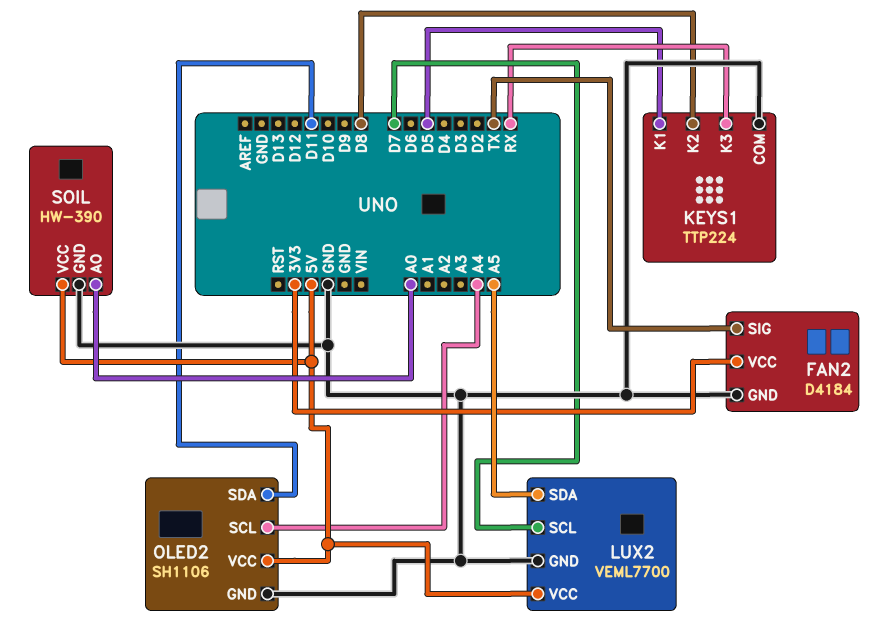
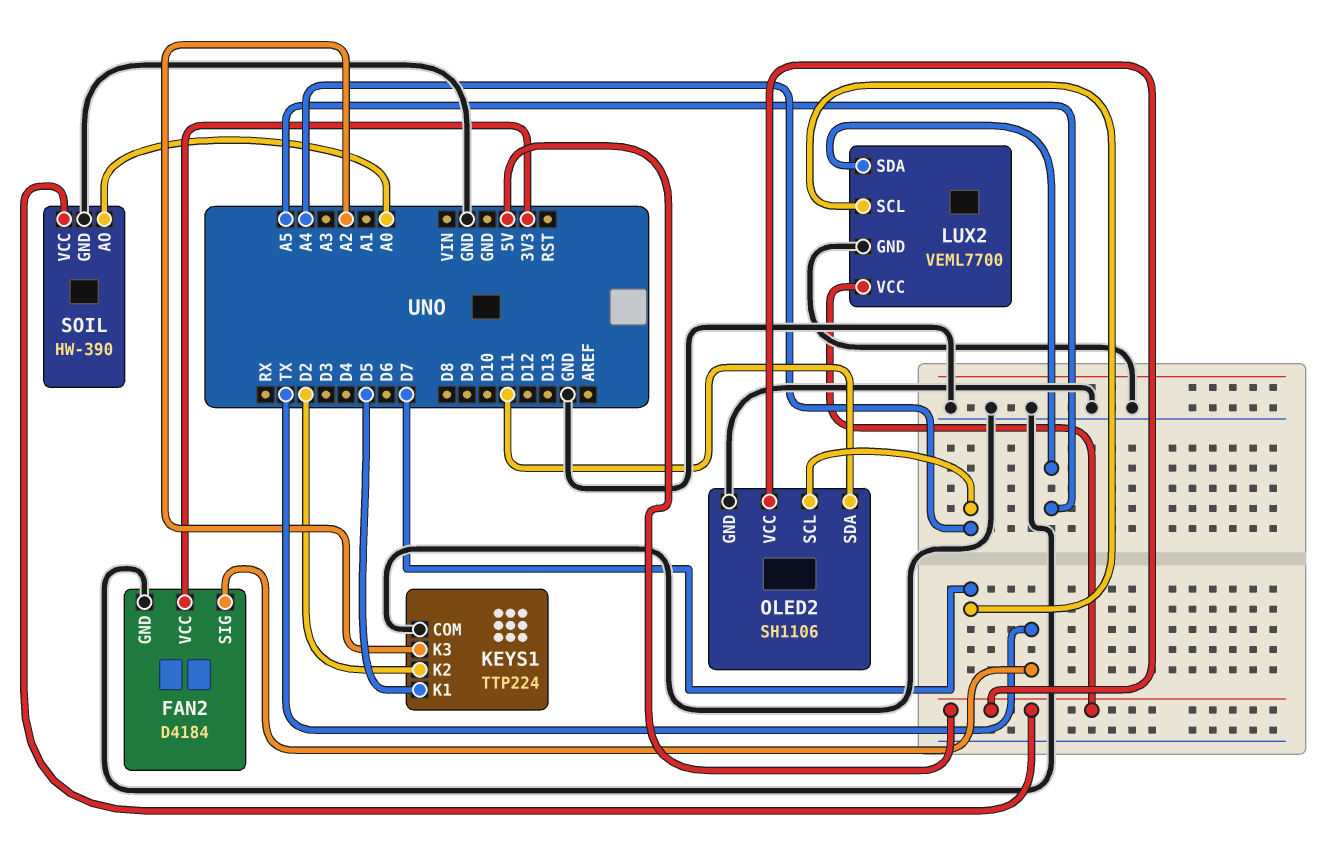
KEYS1 pin K2: D8 -> D2
KEYS1 pin K3: RX -> A2

